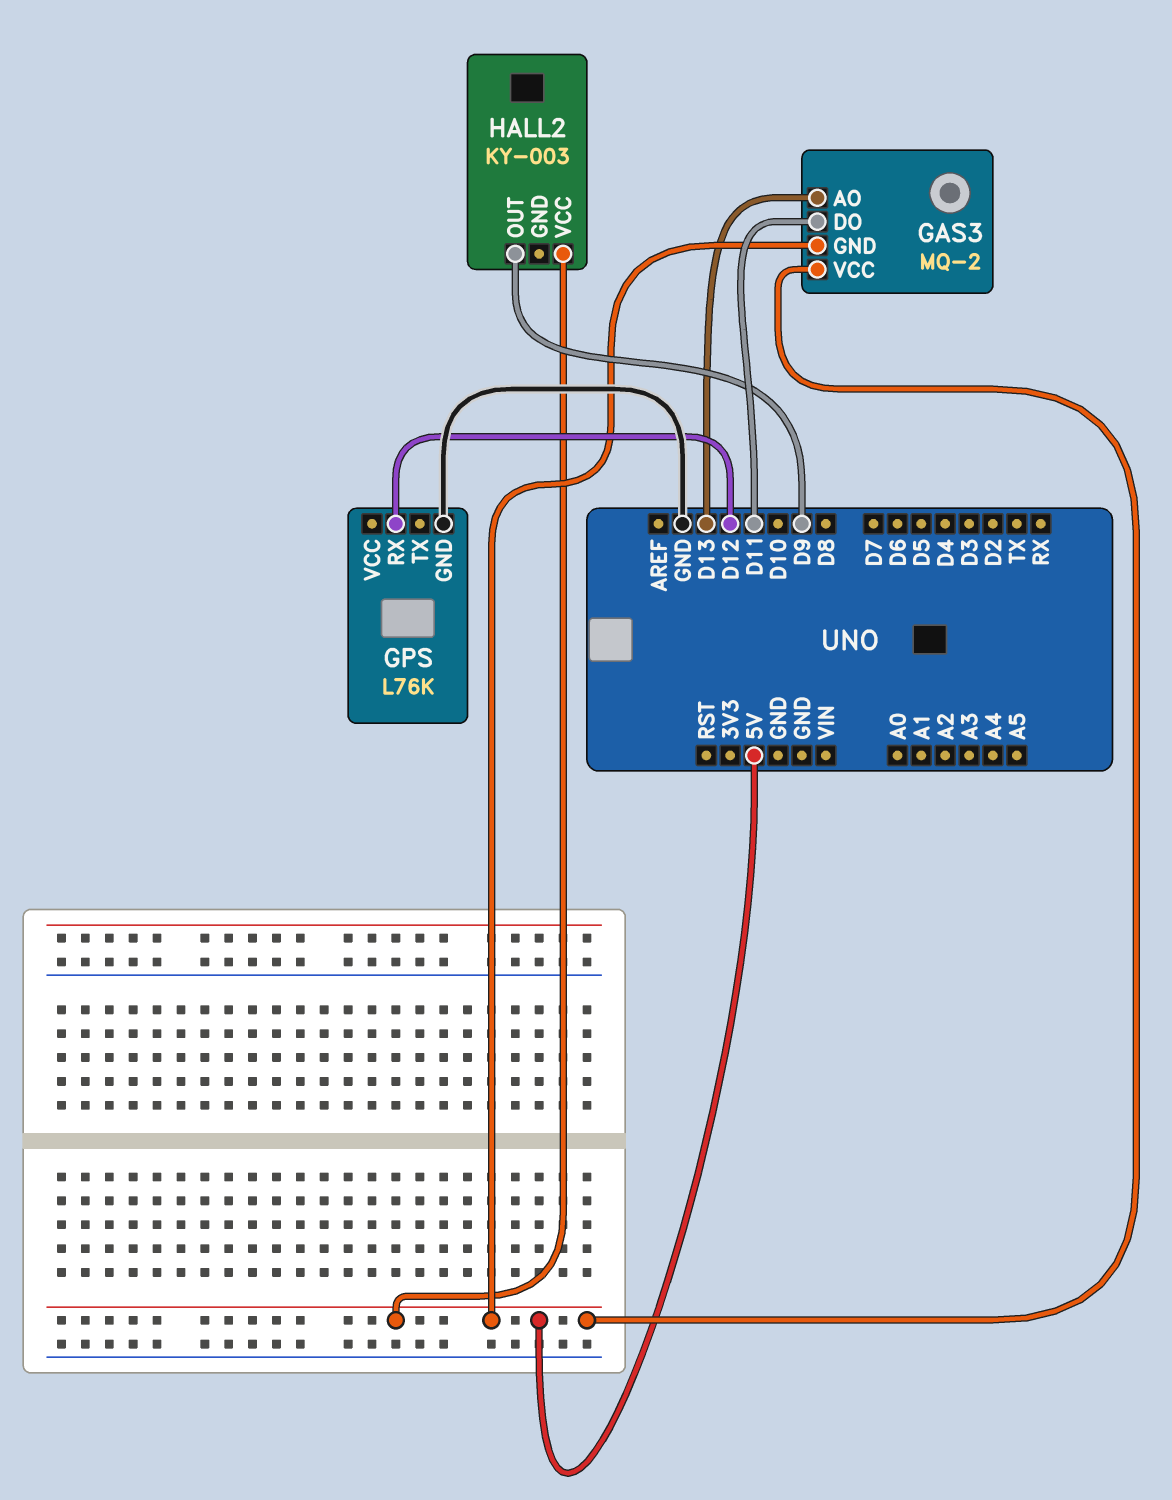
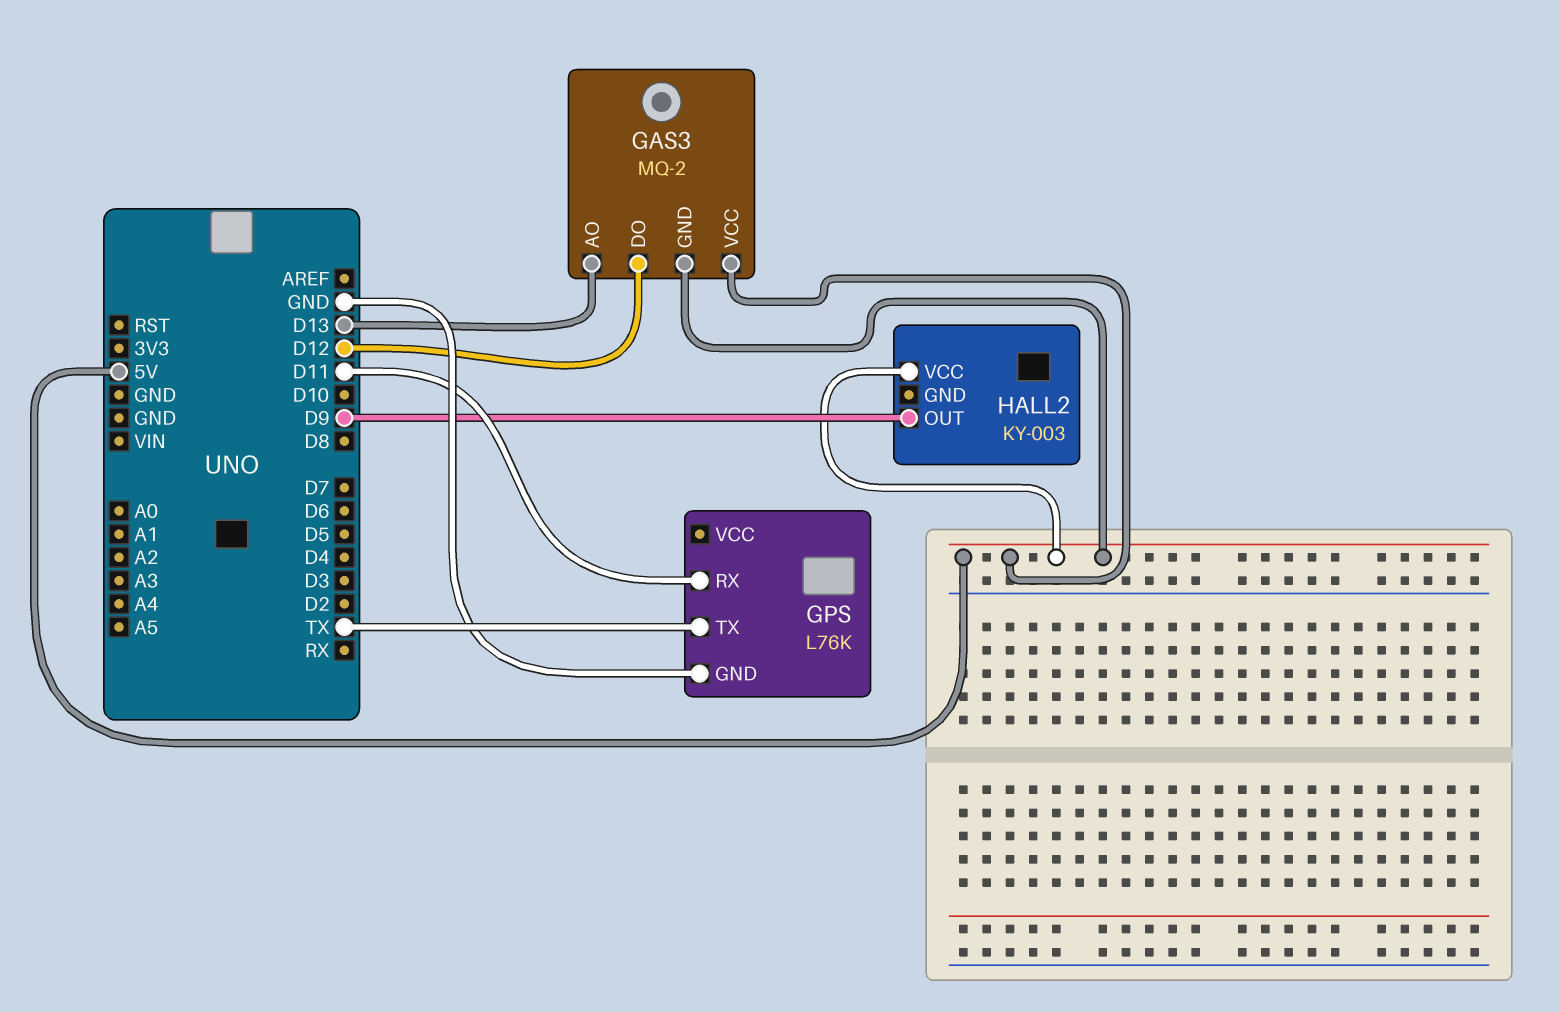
GAS3 pin DO: D11 -> D12
GPS pin RX: D12 -> D11
GPS pin TX: none -> TX

